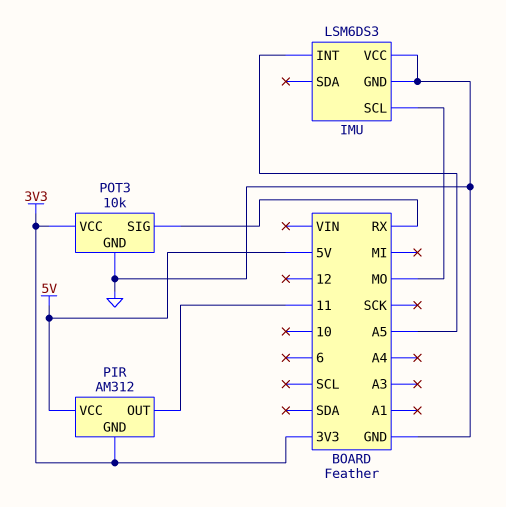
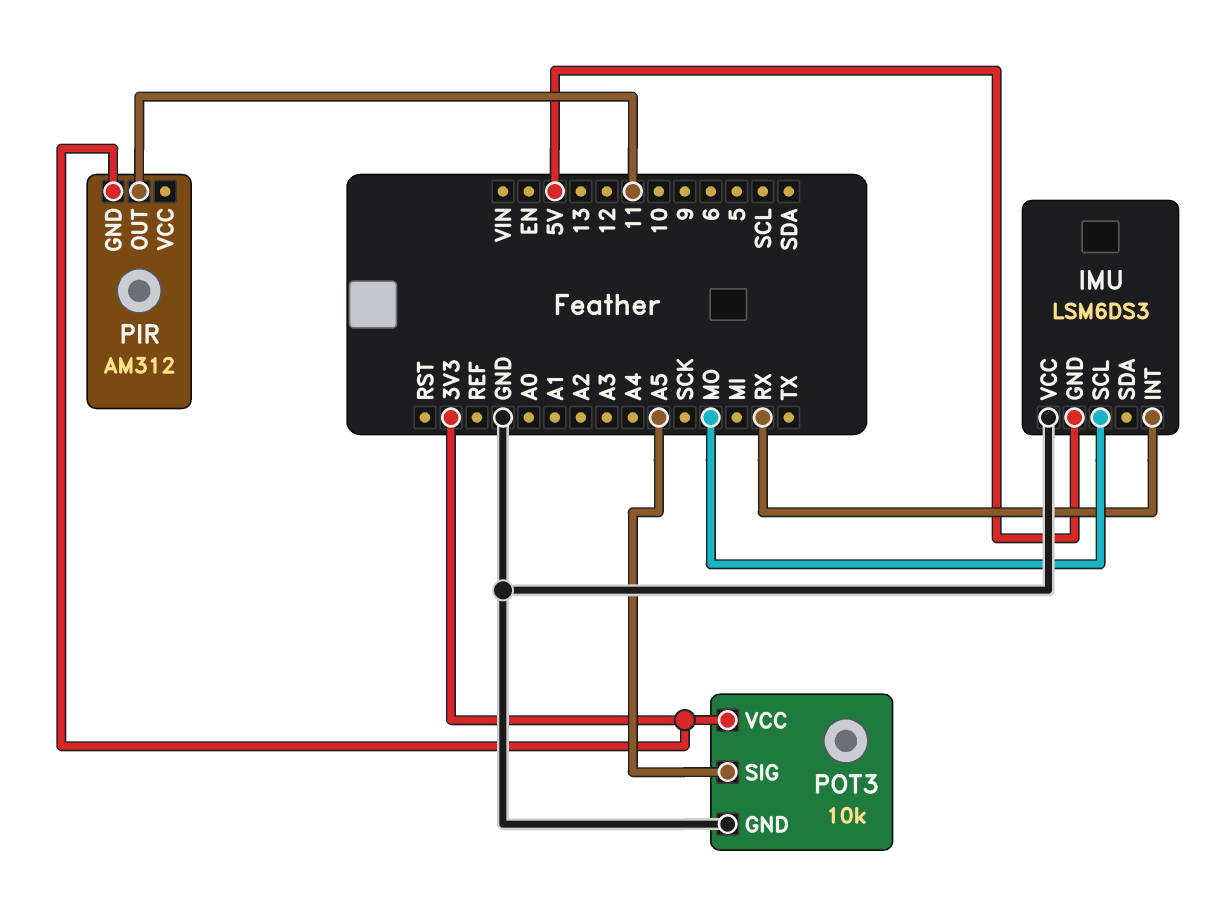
IMU pin GND: GND -> 5V
IMU pin INT: A5 -> RX
PIR pin VCC: 5V -> none
POT3 pin SIG: RX -> A5

